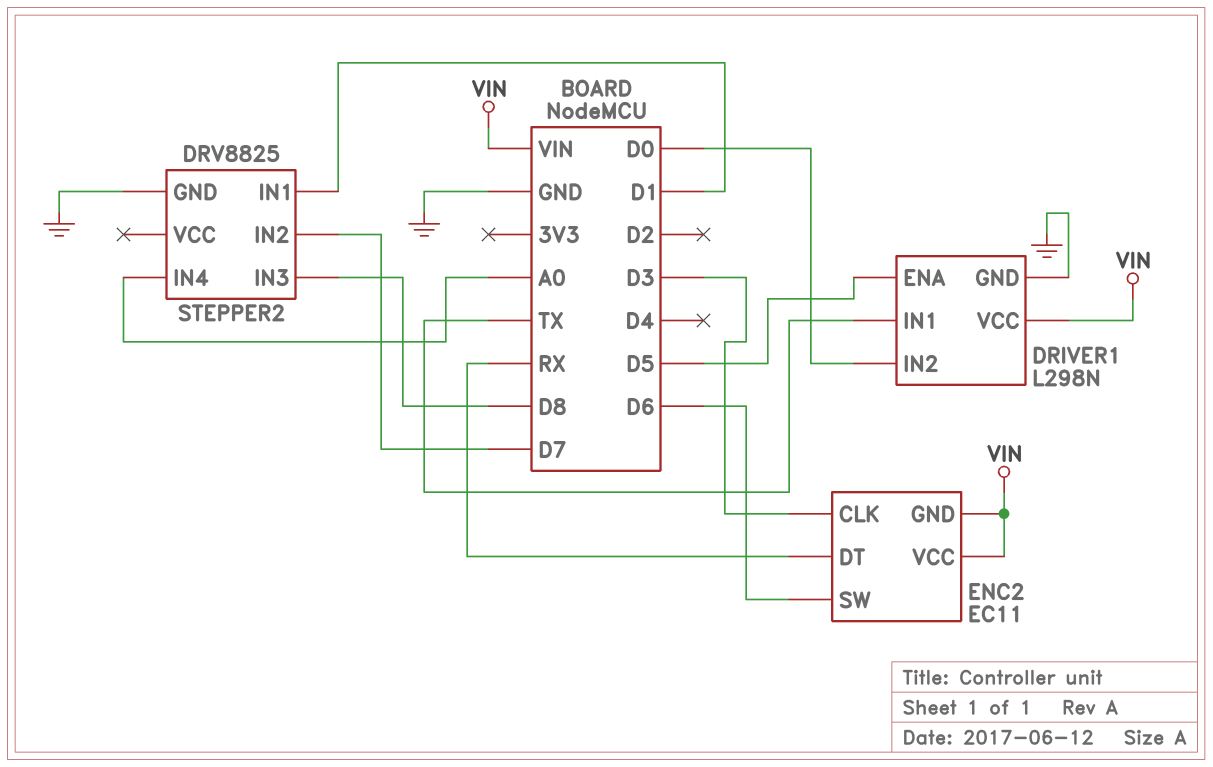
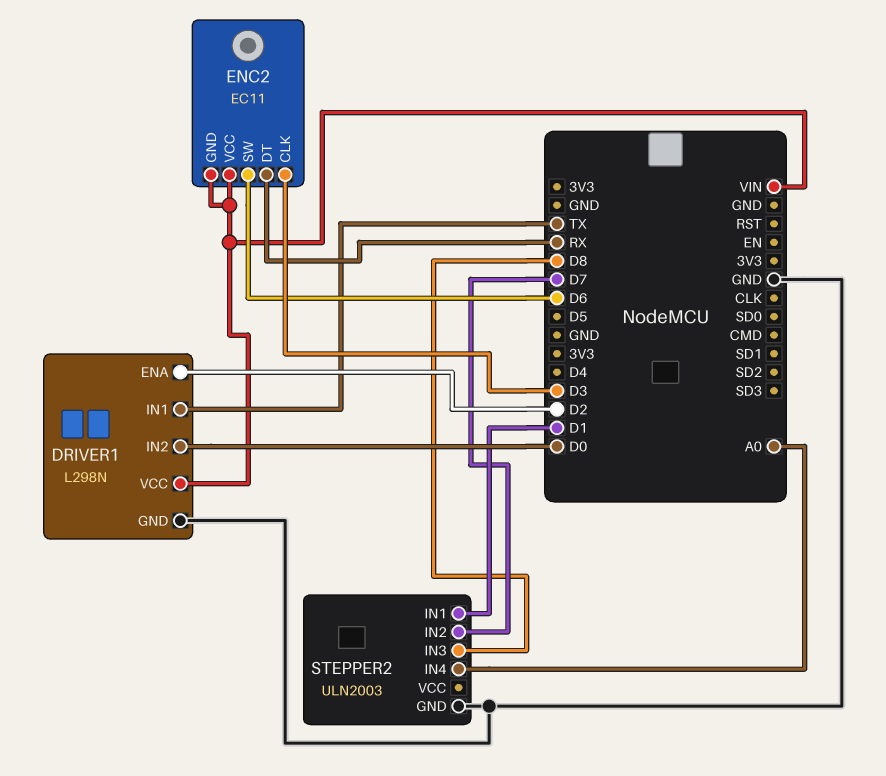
DRIVER1 pin ENA: D5 -> D2
STEPPER2: DRV8825 -> ULN2003

